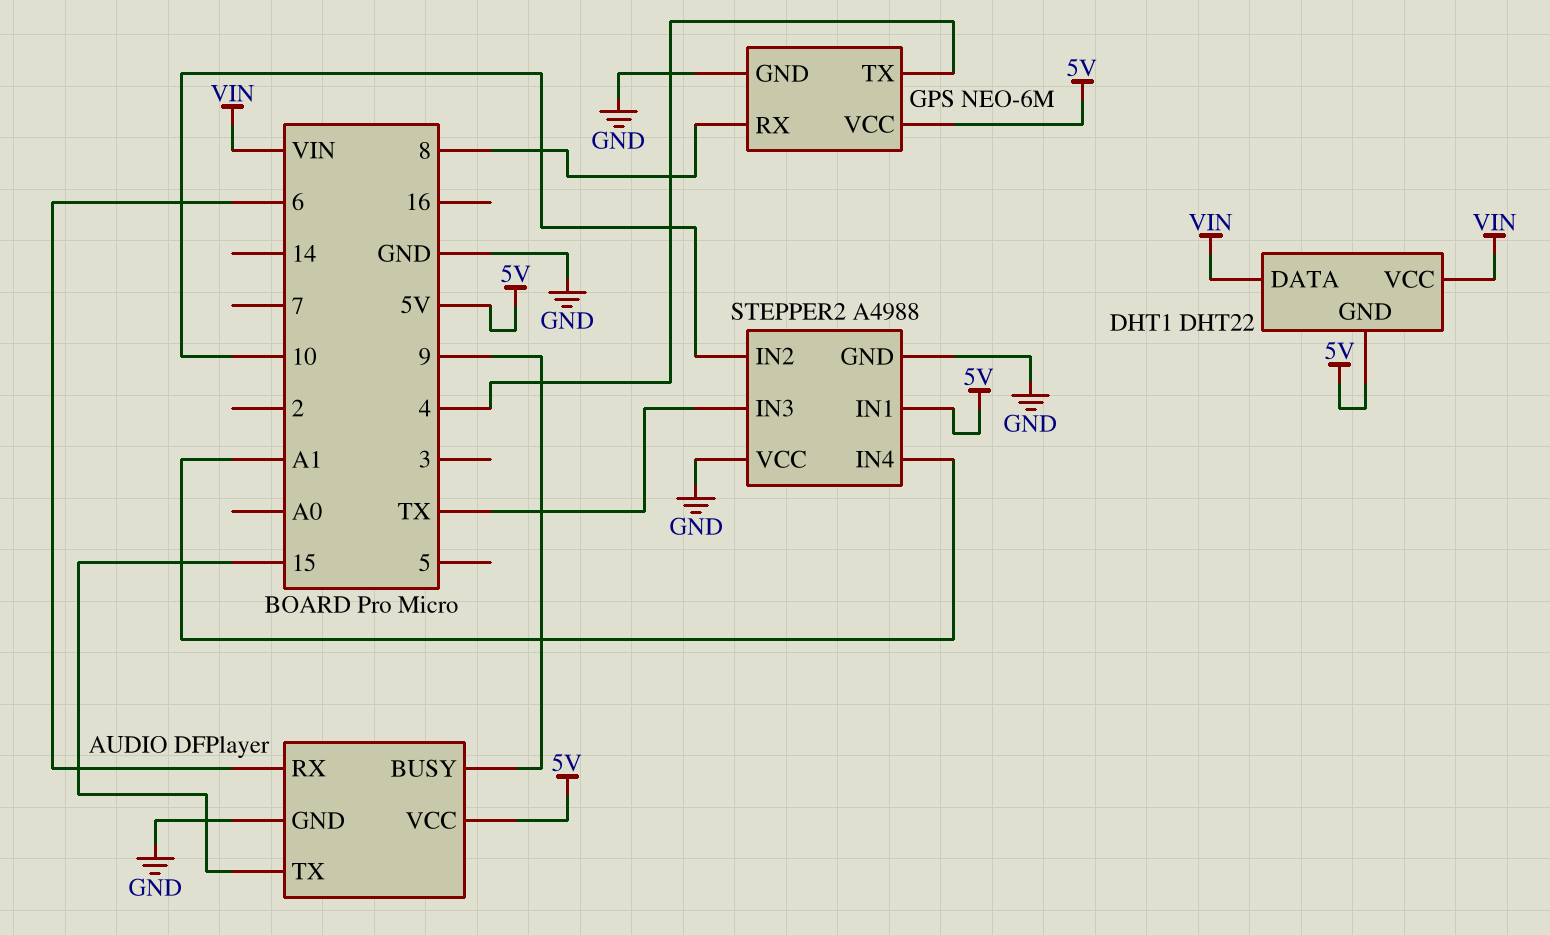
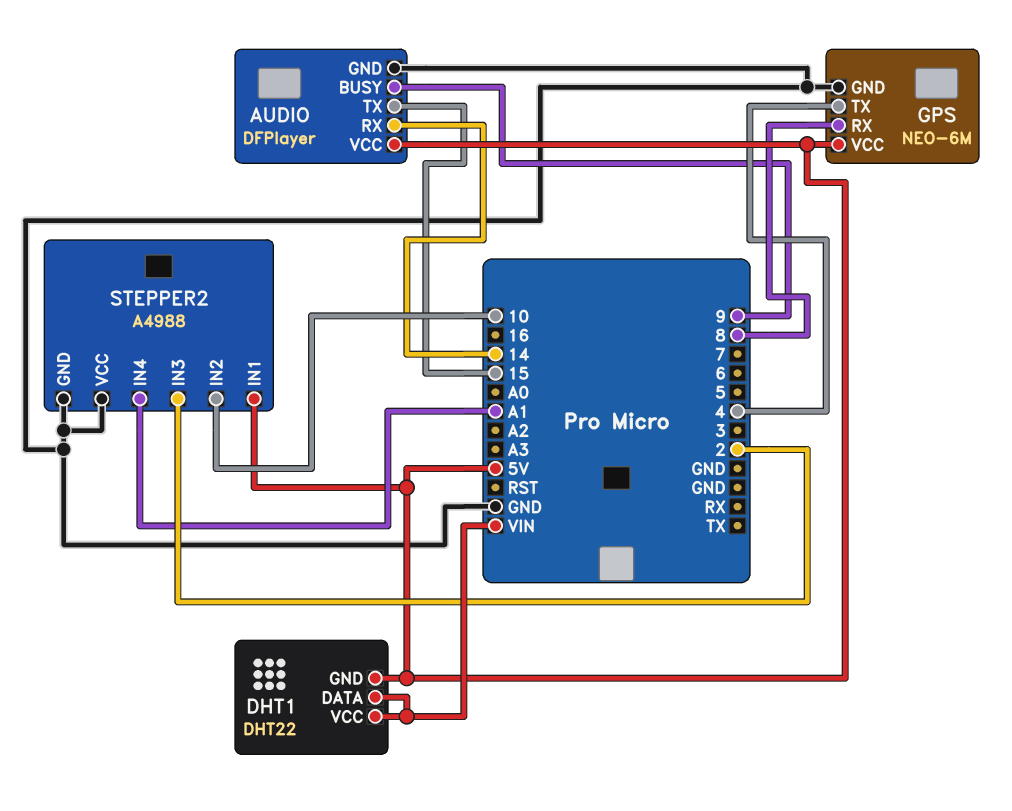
AUDIO pin RX: 6 -> 14
STEPPER2 pin IN3: TX -> 2

